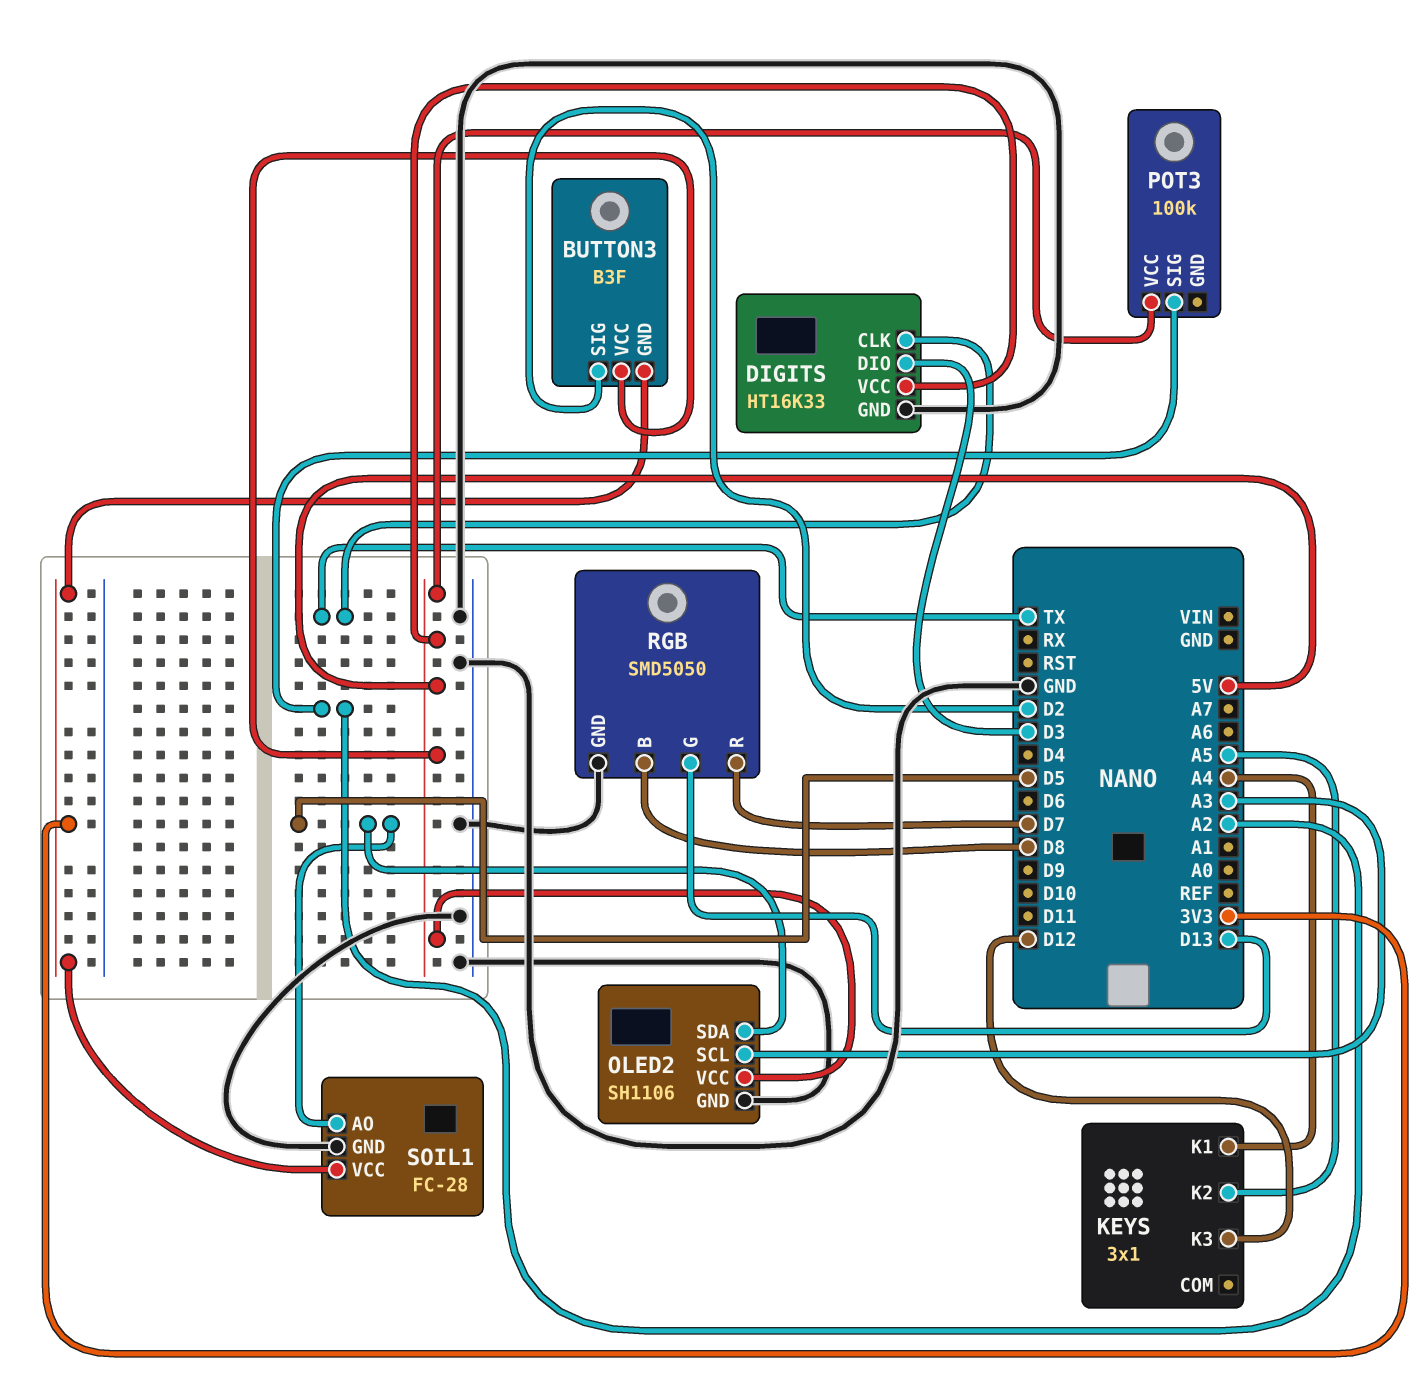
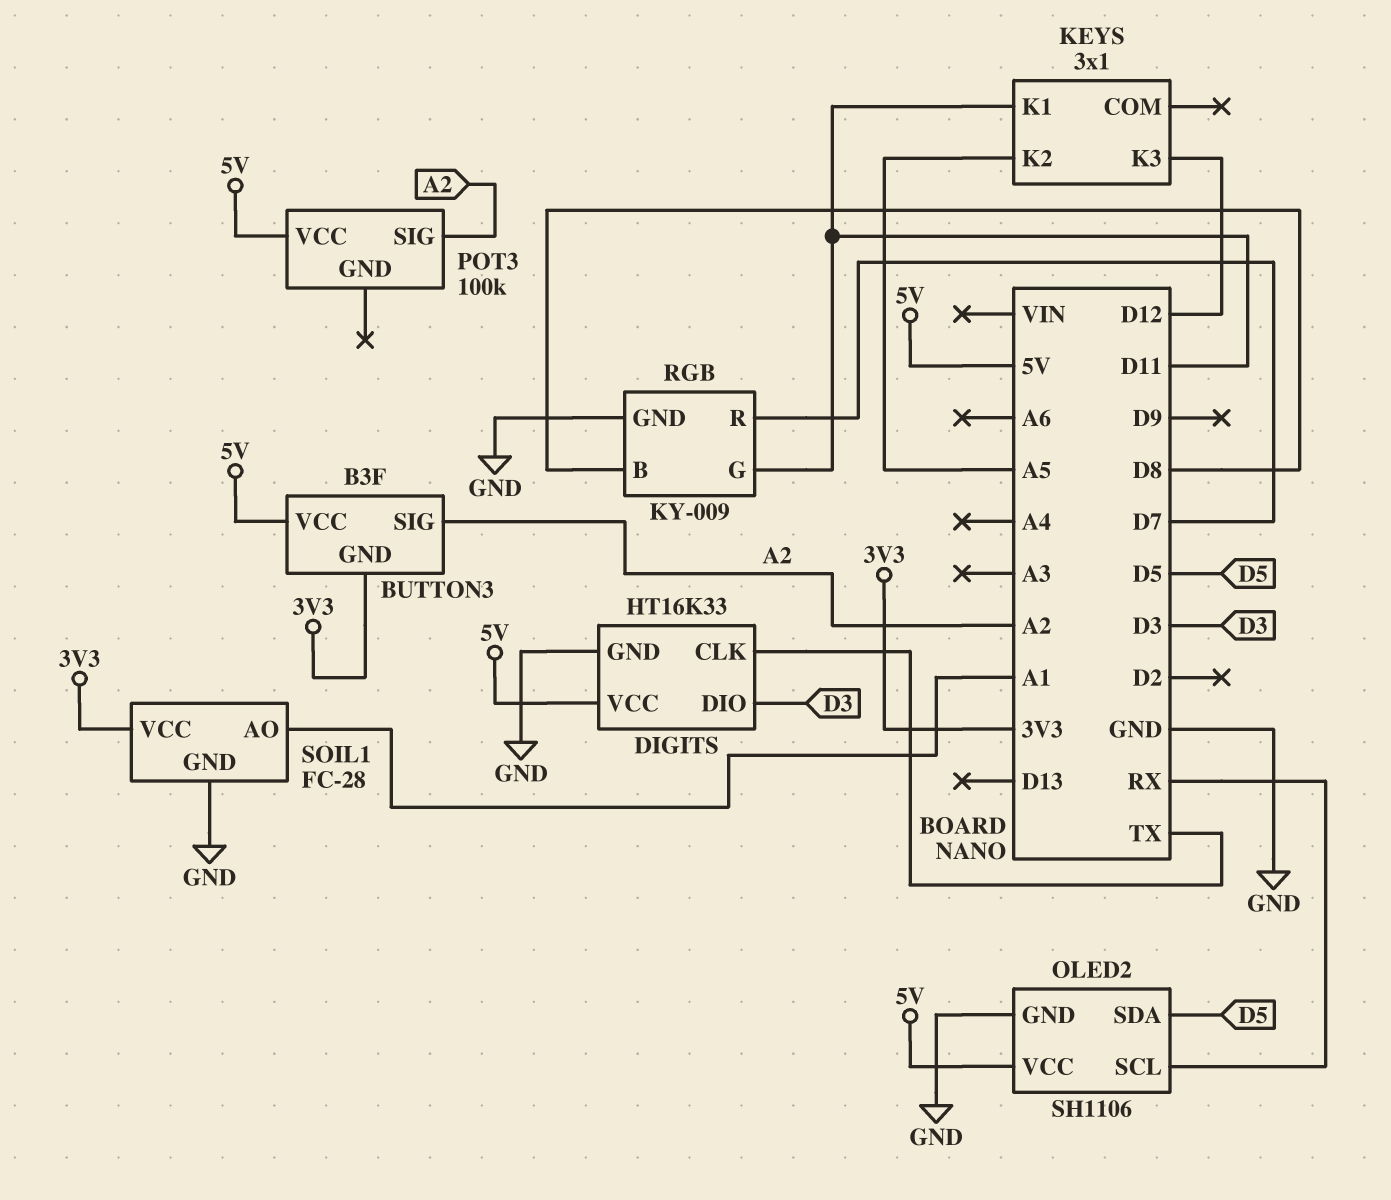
BUTTON3 pin SIG: D2 -> A2
KEYS pin K1: A4 -> D11
OLED2 pin SCL: A3 -> RX
RGB: SMD5050 -> KY-009
RGB pin G: D13 -> D11
SOIL1 pin AO: D5 -> A1

